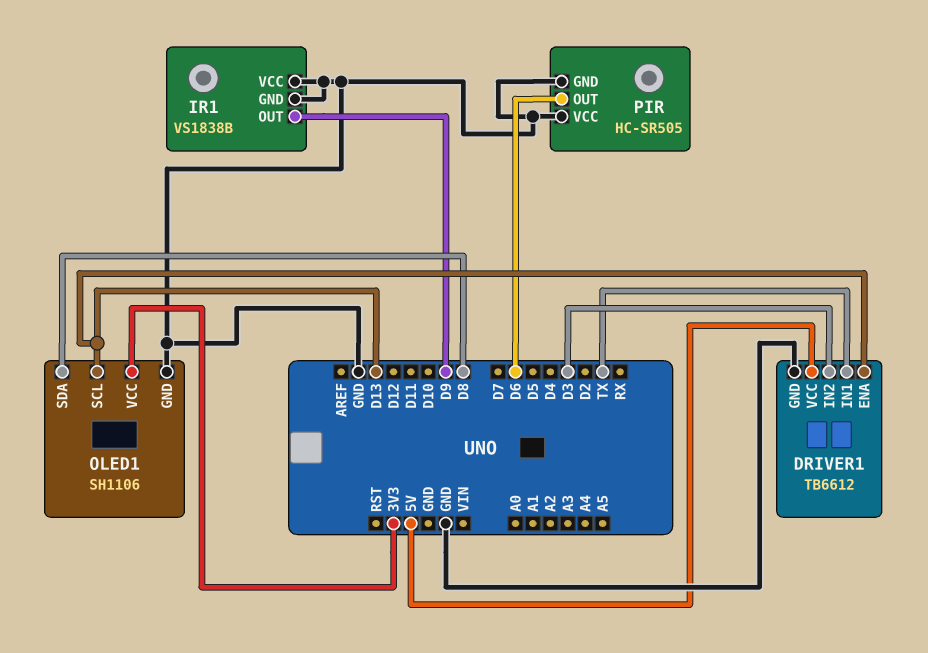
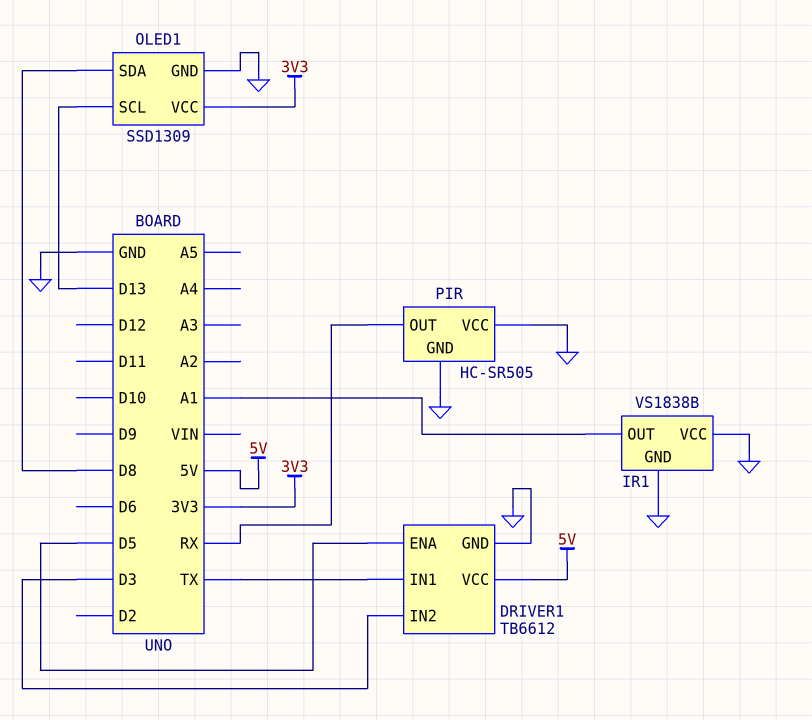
DRIVER1 pin ENA: D13 -> D5
IR1 pin OUT: D9 -> A1
OLED1: SH1106 -> SSD1309
PIR pin OUT: D6 -> RX

